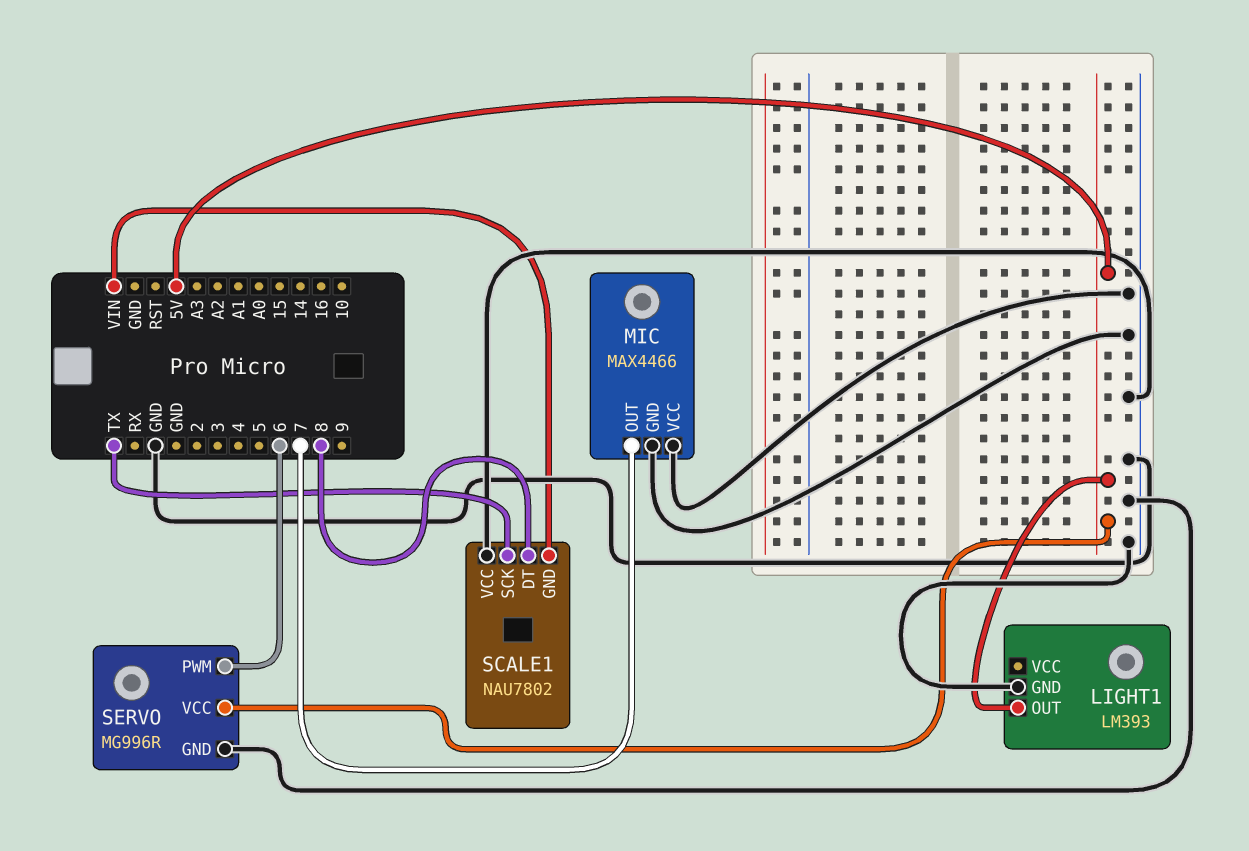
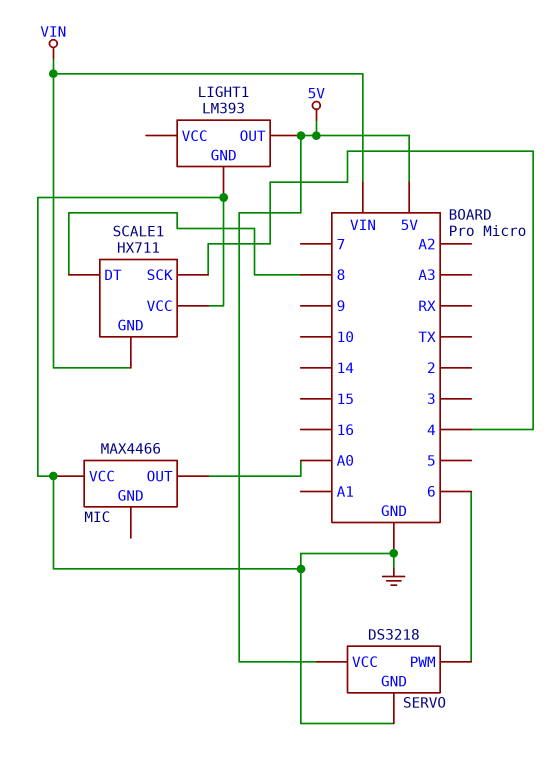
MIC pin GND: GND -> none
MIC pin OUT: 7 -> A0
SCALE1: NAU7802 -> HX711
SCALE1 pin SCK: TX -> 4
SERVO: MG996R -> DS3218

